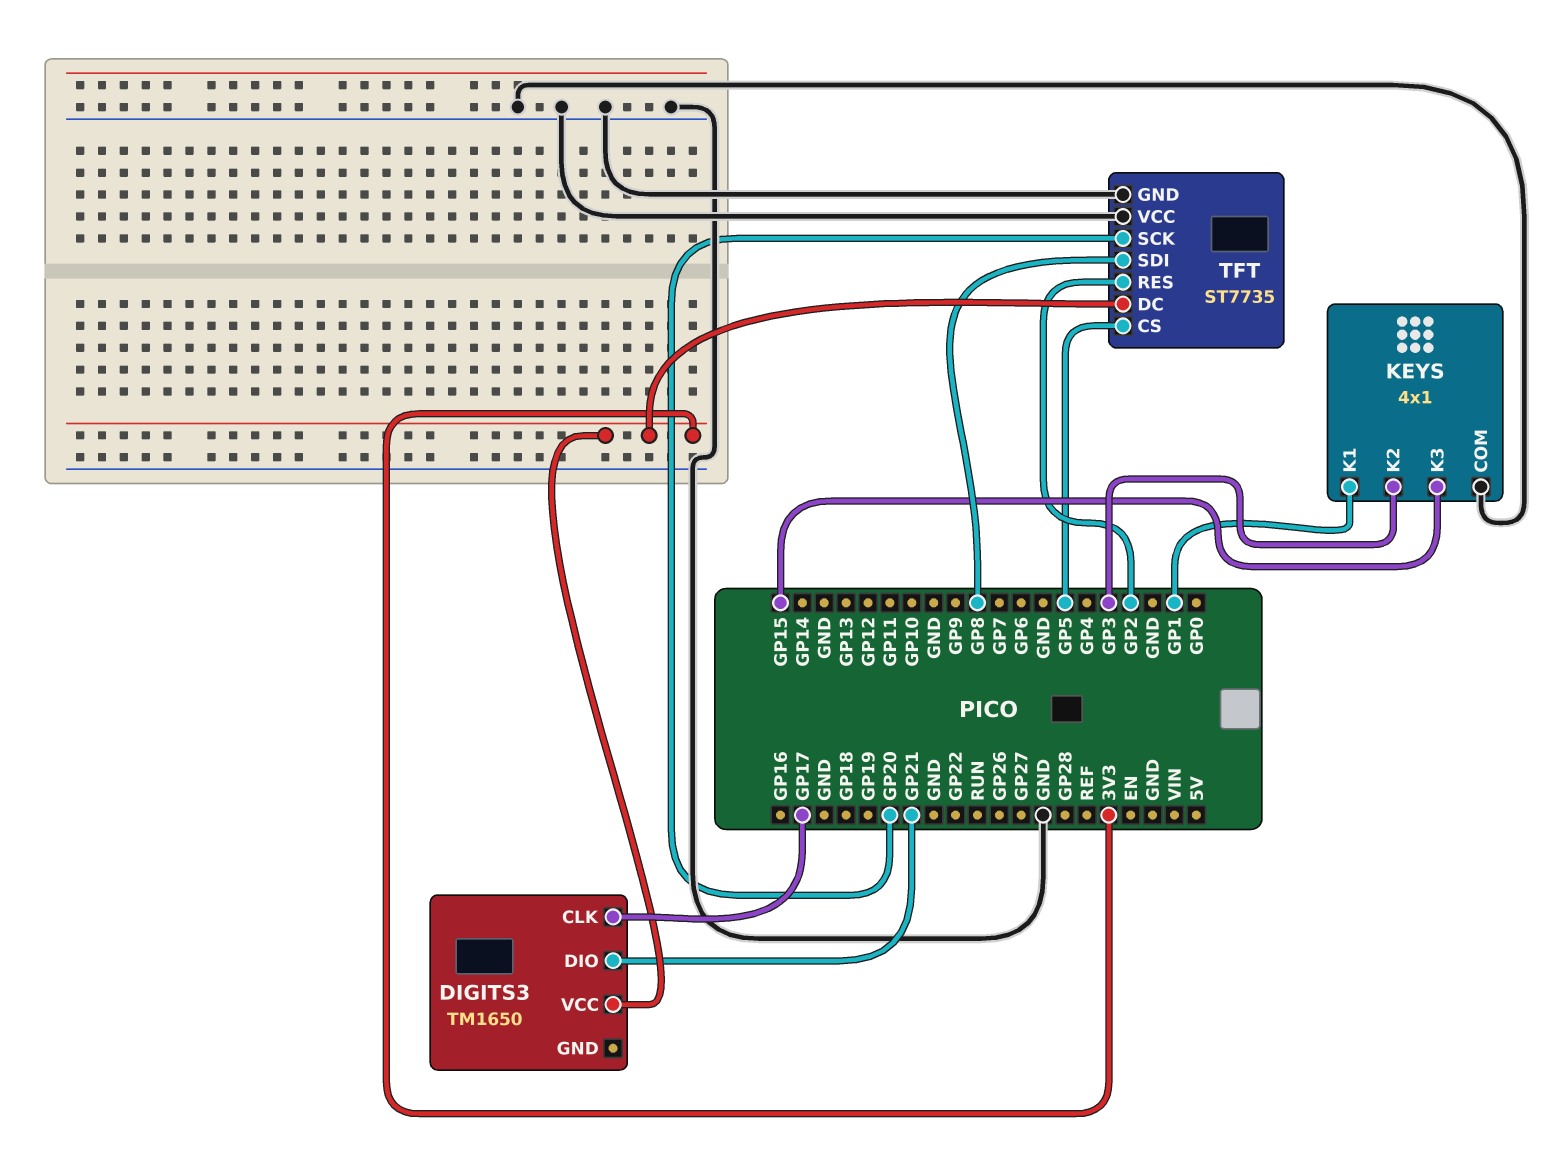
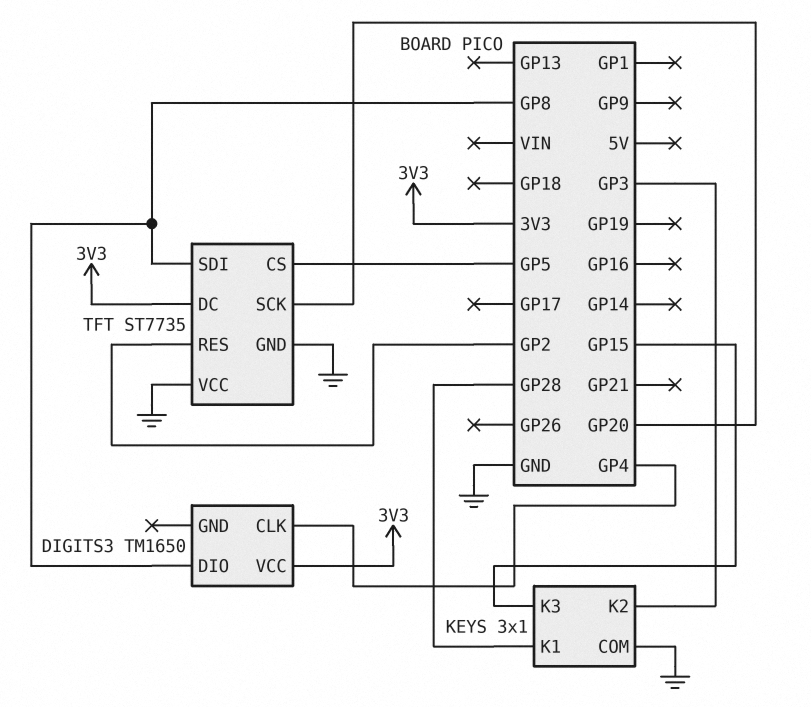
DIGITS3 pin CLK: GP17 -> GP4
DIGITS3 pin DIO: GP21 -> GP8
KEYS: 4x1 -> 3x1
KEYS pin K1: GP1 -> GP28

